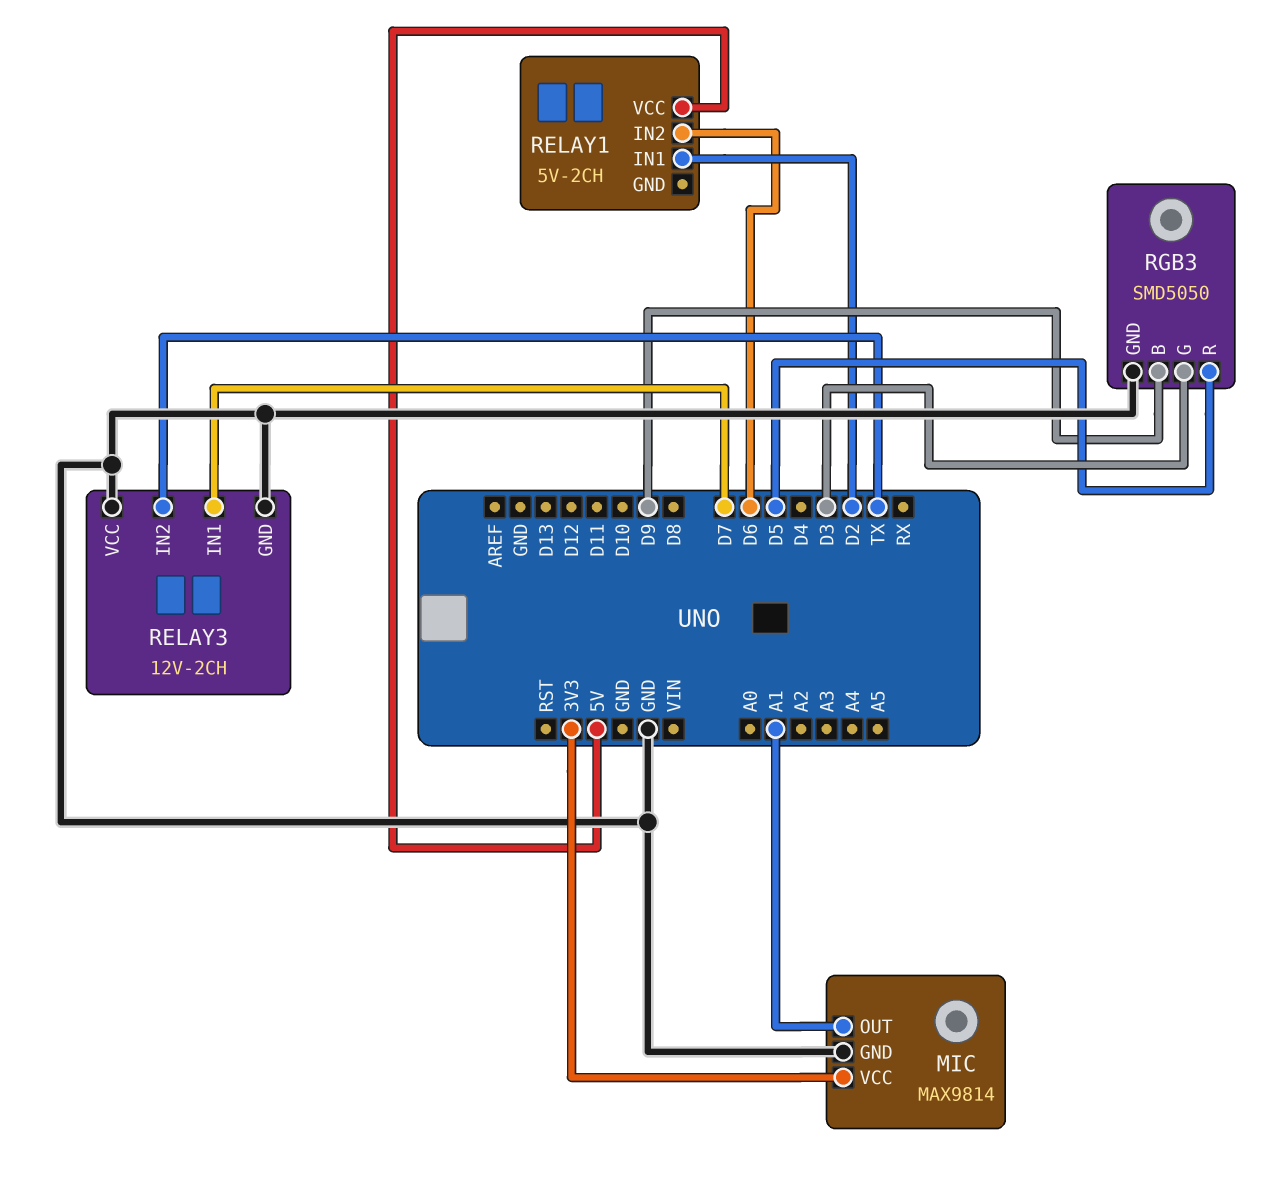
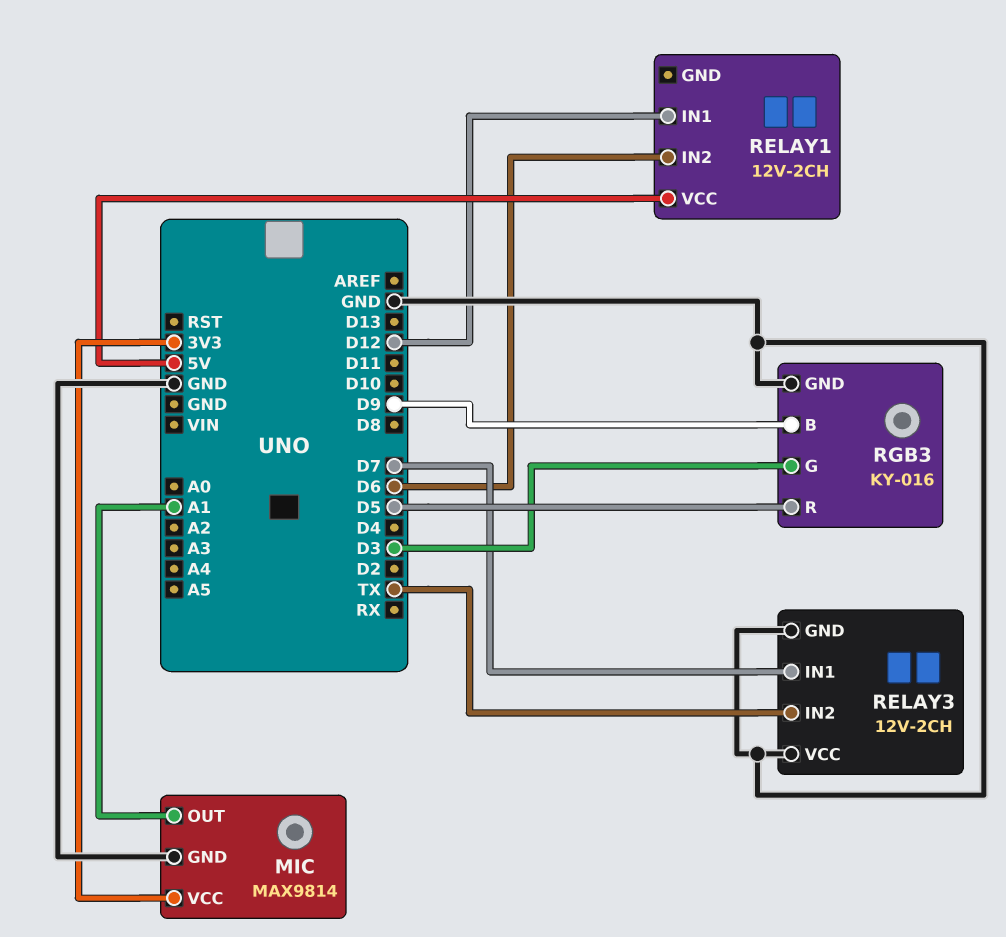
RELAY1: 5V-2CH -> 12V-2CH
RELAY1 pin IN1: D2 -> D12
RGB3: SMD5050 -> KY-016

